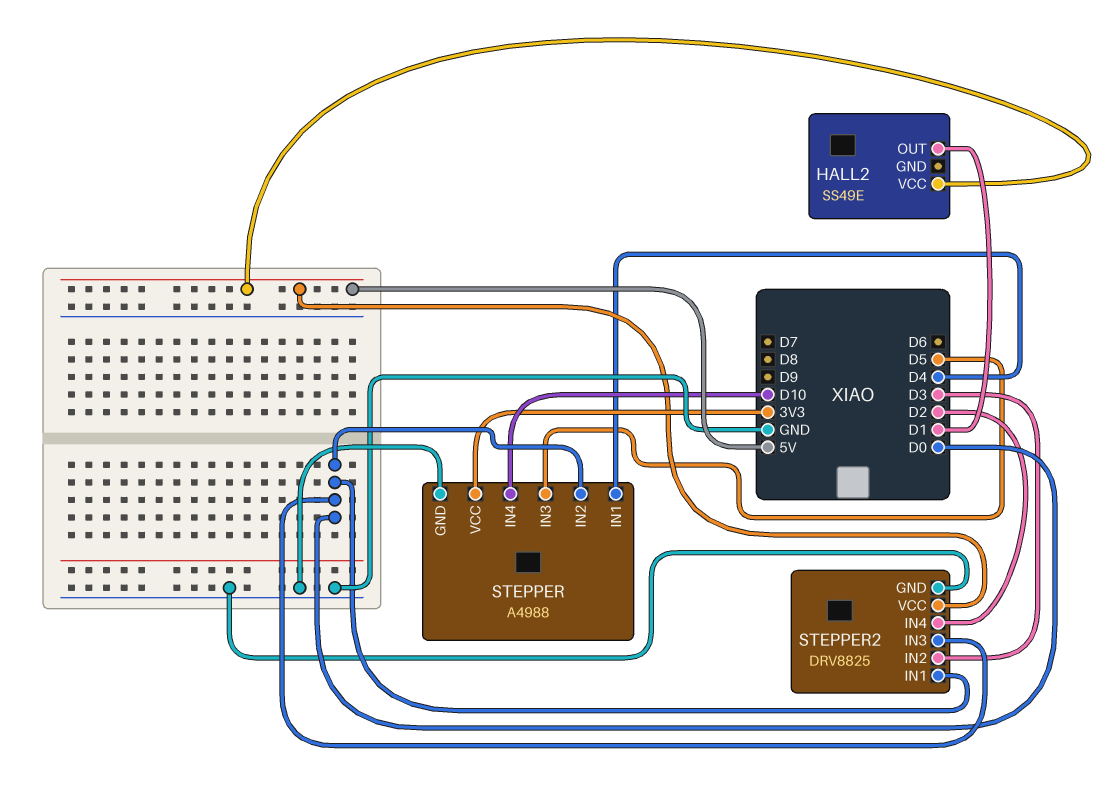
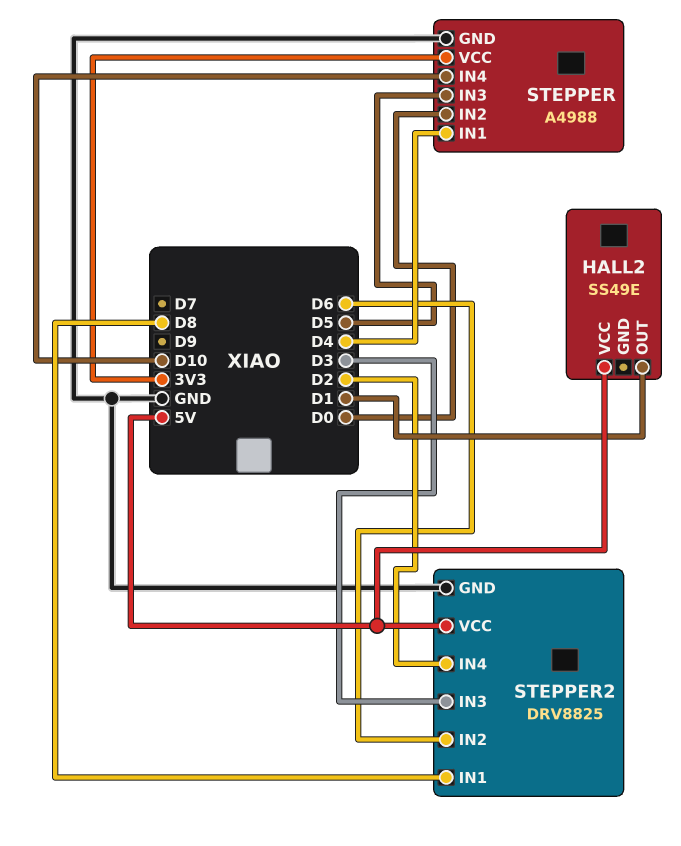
STEPPER2 pin IN1: D0 -> D8
STEPPER2 pin IN2: D3 -> D6
STEPPER2 pin IN3: D0 -> D3

